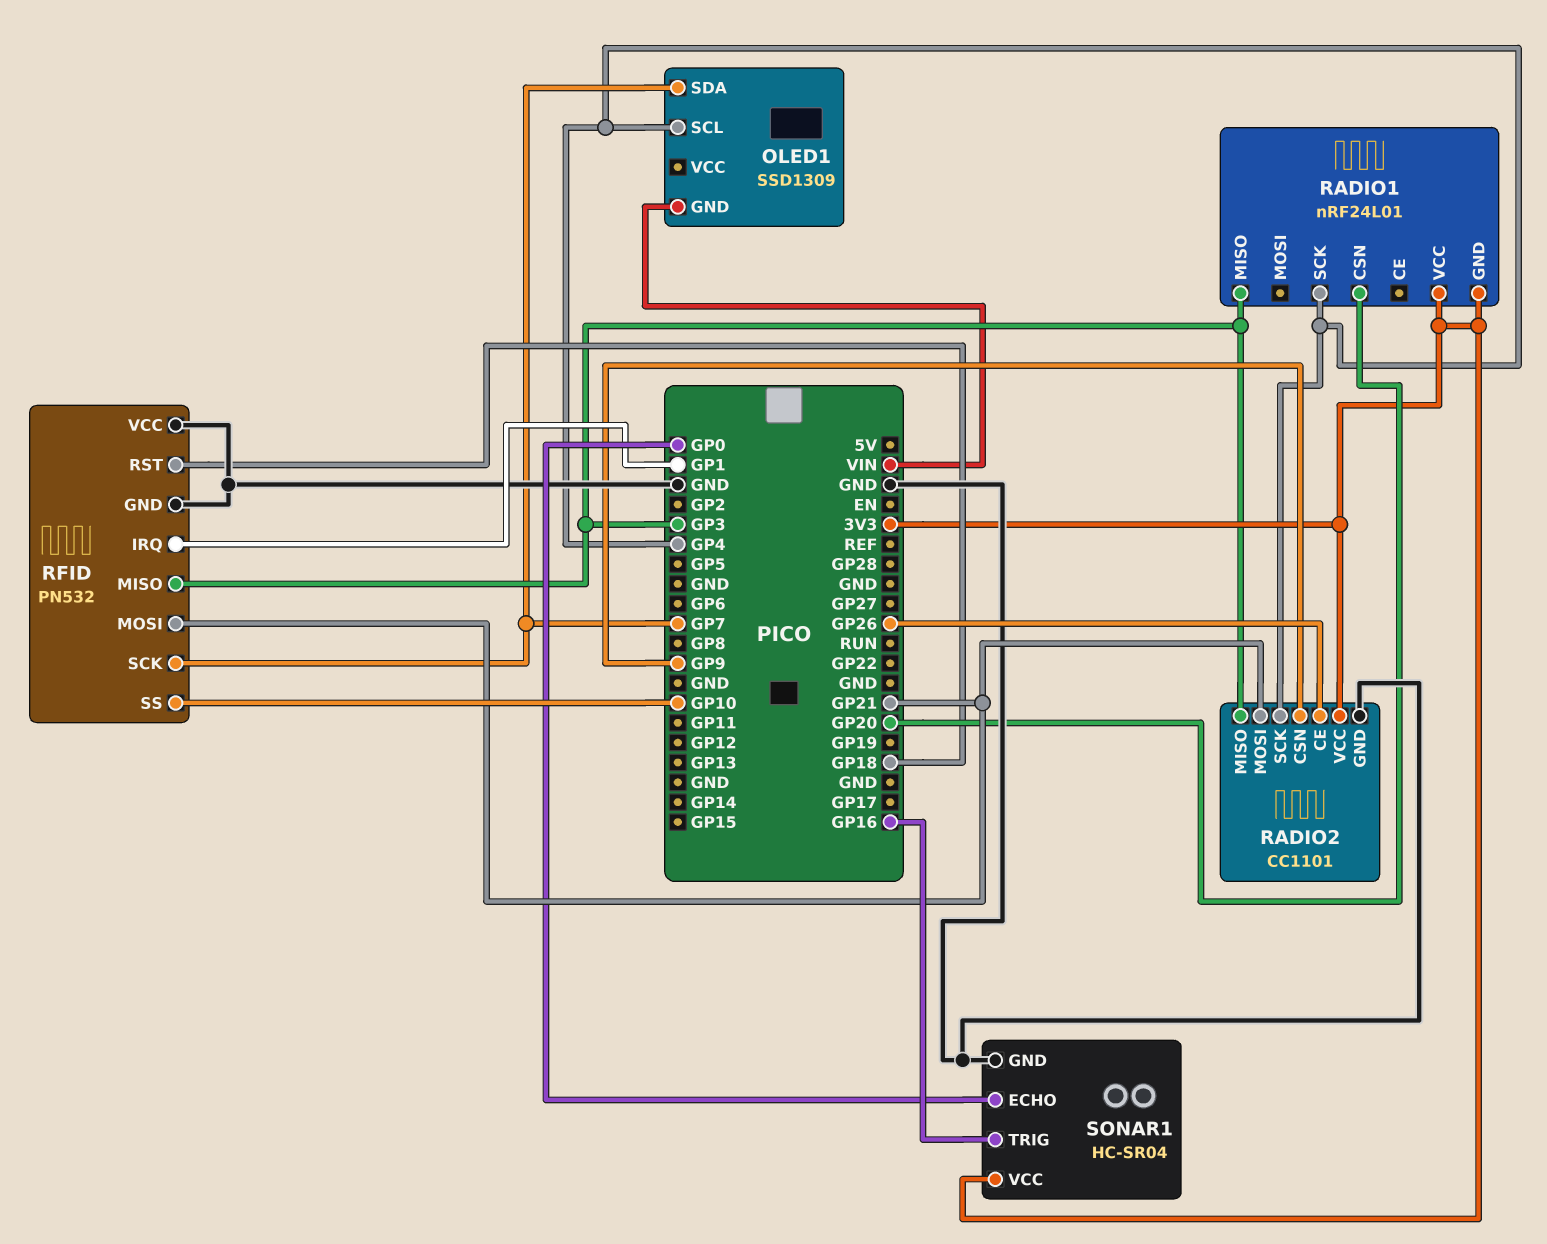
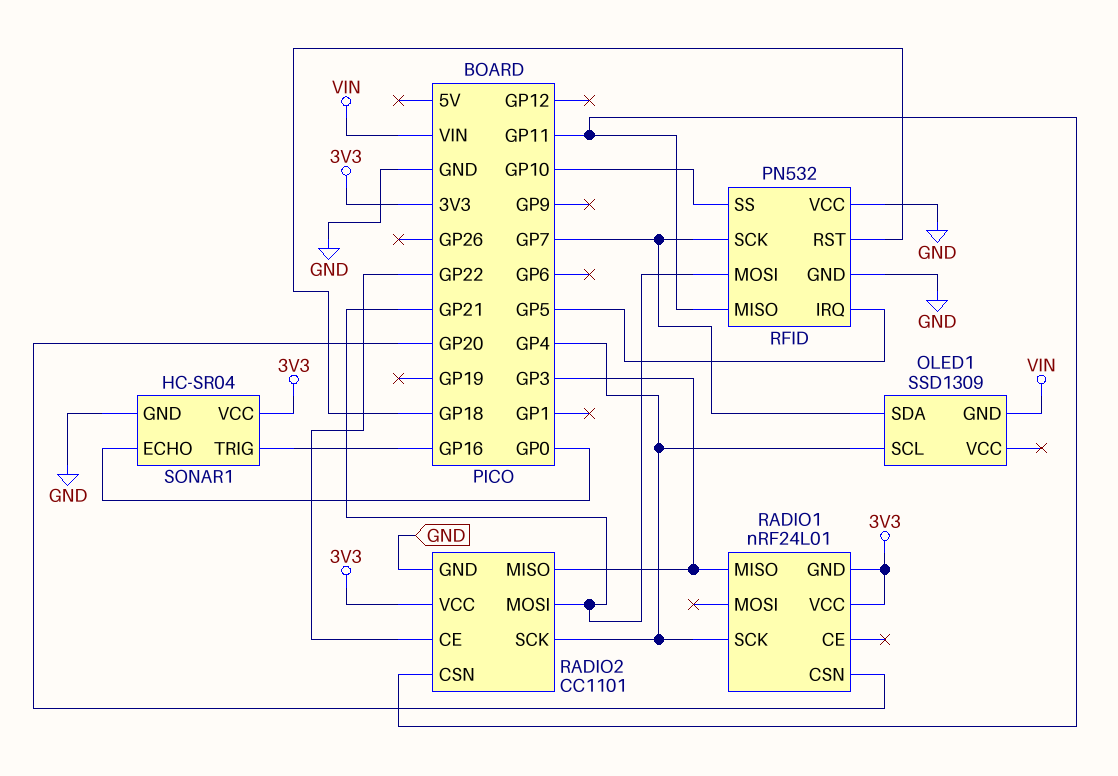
RADIO2 pin CE: GP26 -> GP22
RADIO2 pin CSN: GP9 -> GP11
RFID pin IRQ: GP1 -> GP5
RFID pin MISO: GP3 -> GP11

